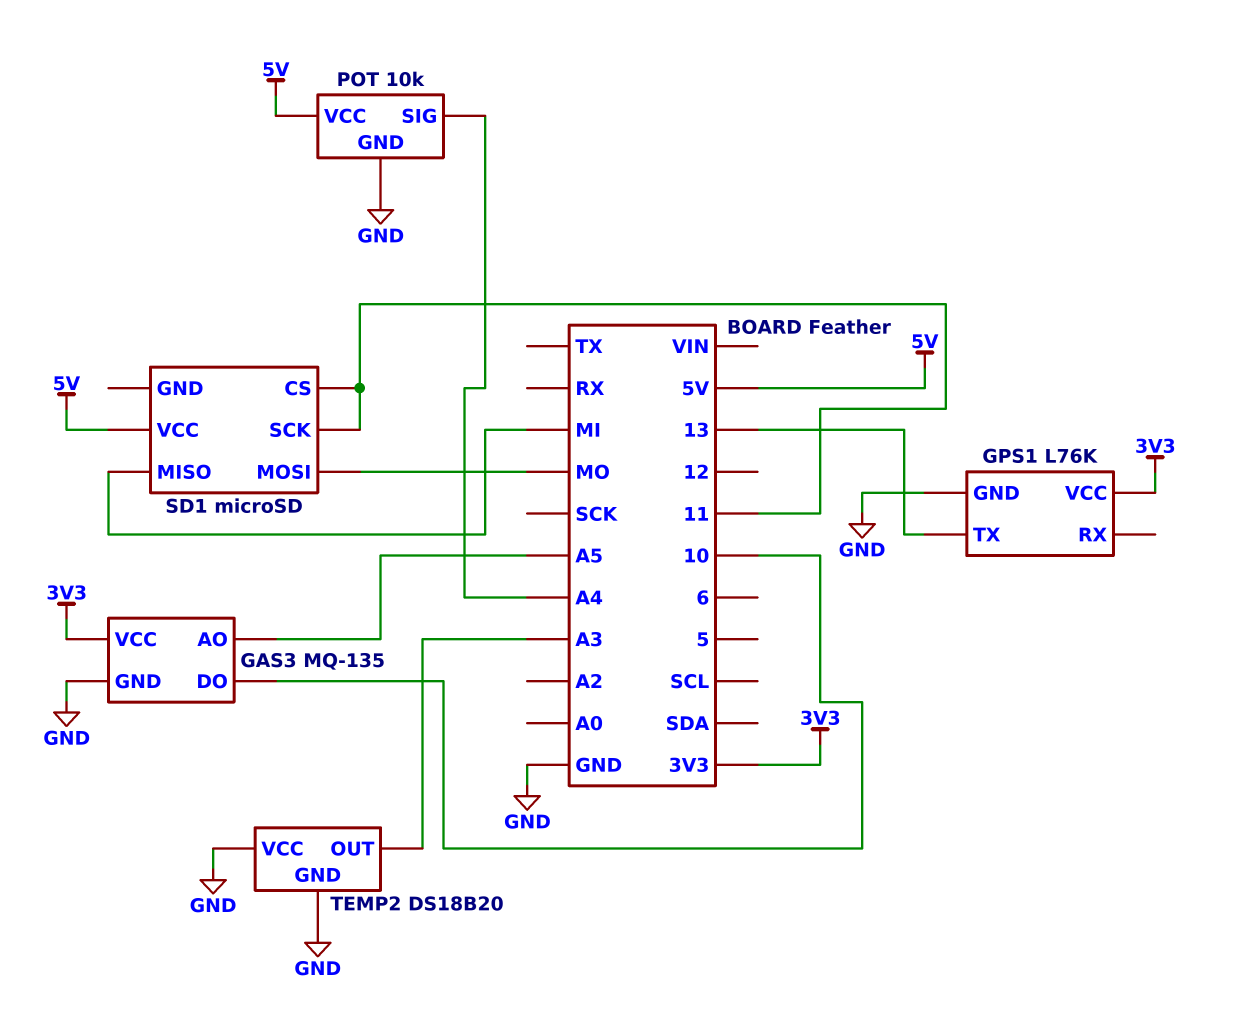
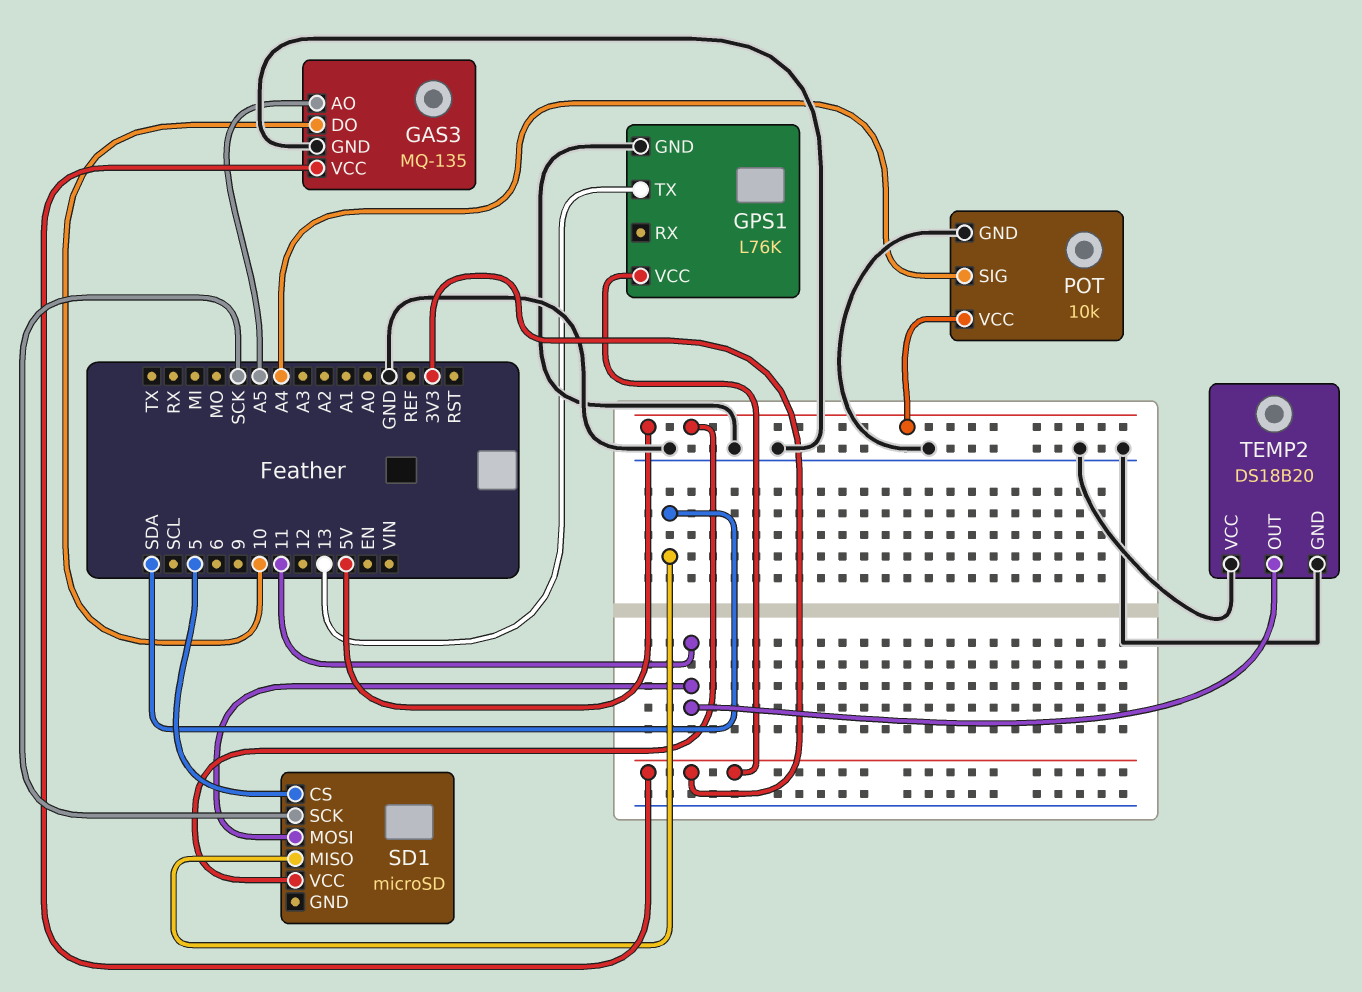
SD1 pin CS: 11 -> 5
SD1 pin MISO: MI -> SDA
SD1 pin MOSI: MO -> 11
SD1 pin SCK: 11 -> SCK
TEMP2 pin OUT: A3 -> 11

